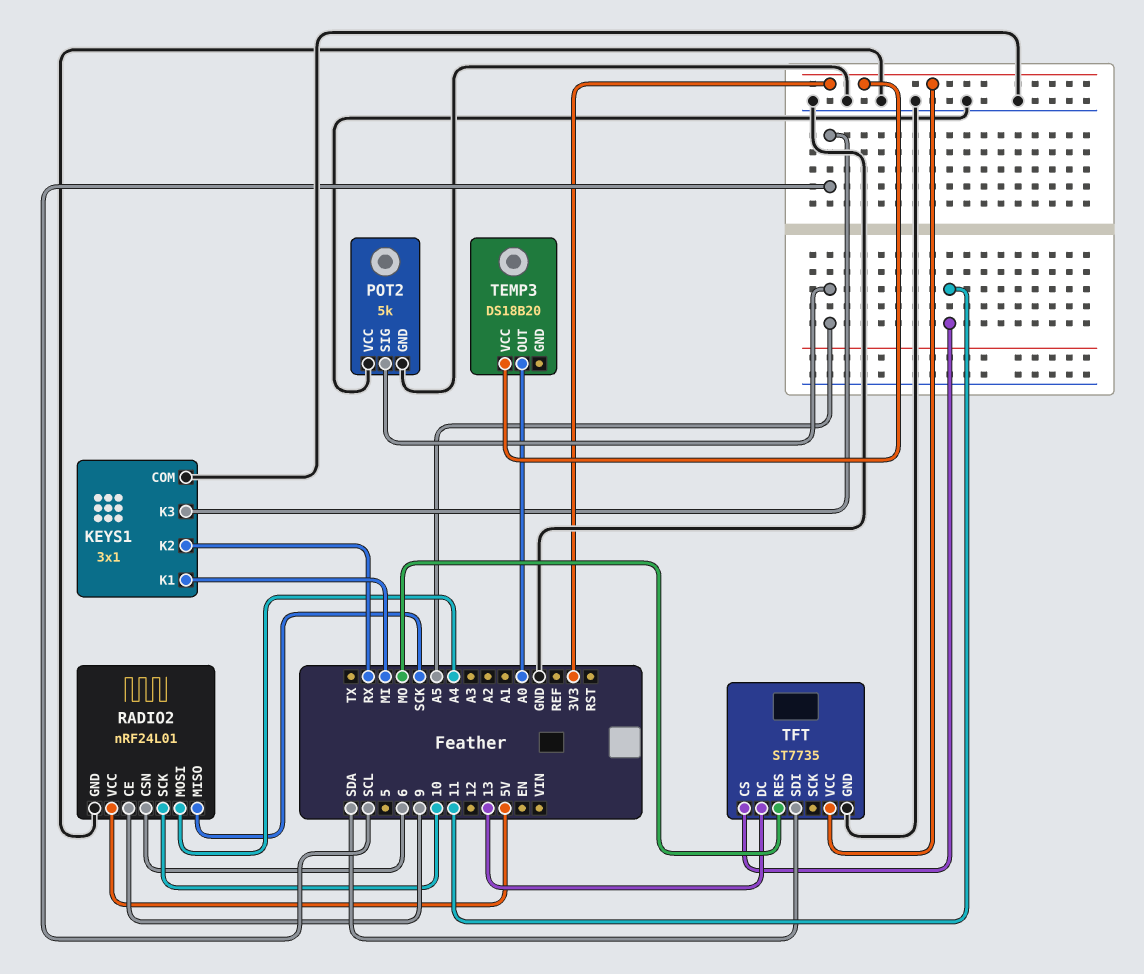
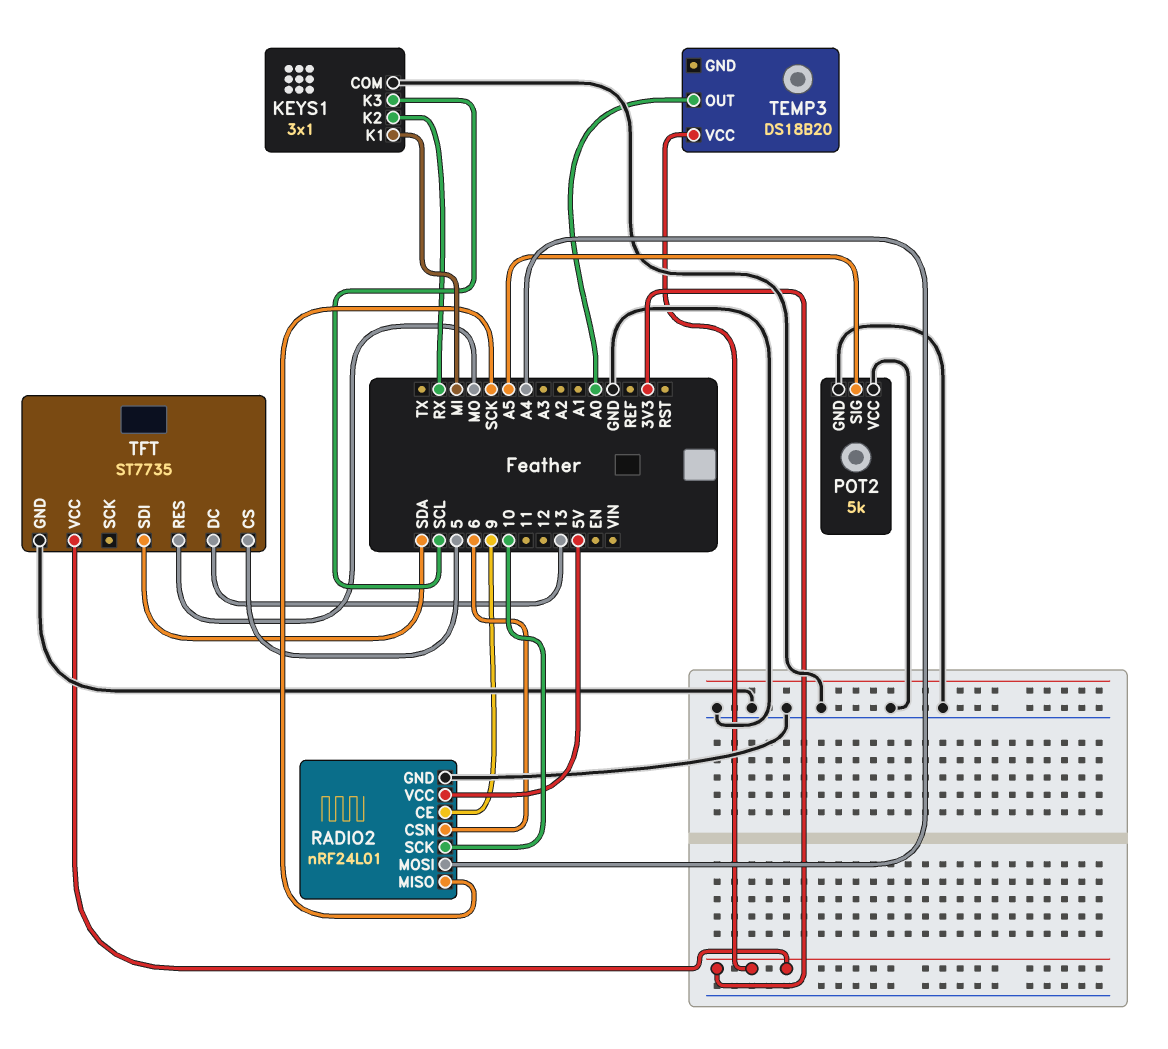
TFT pin CS: 11 -> 5

